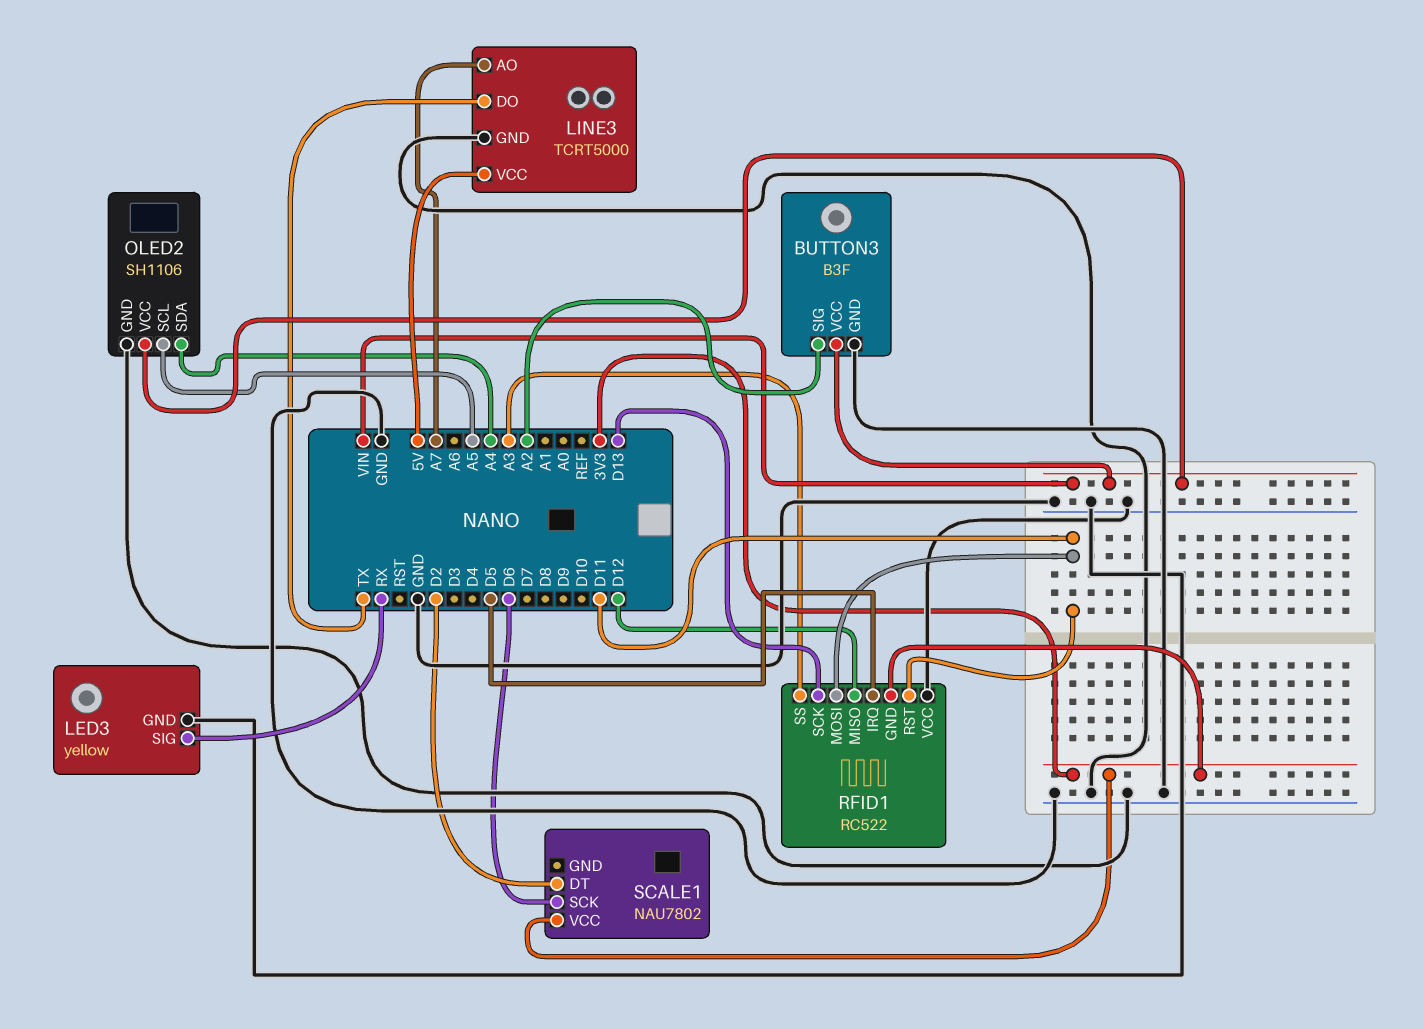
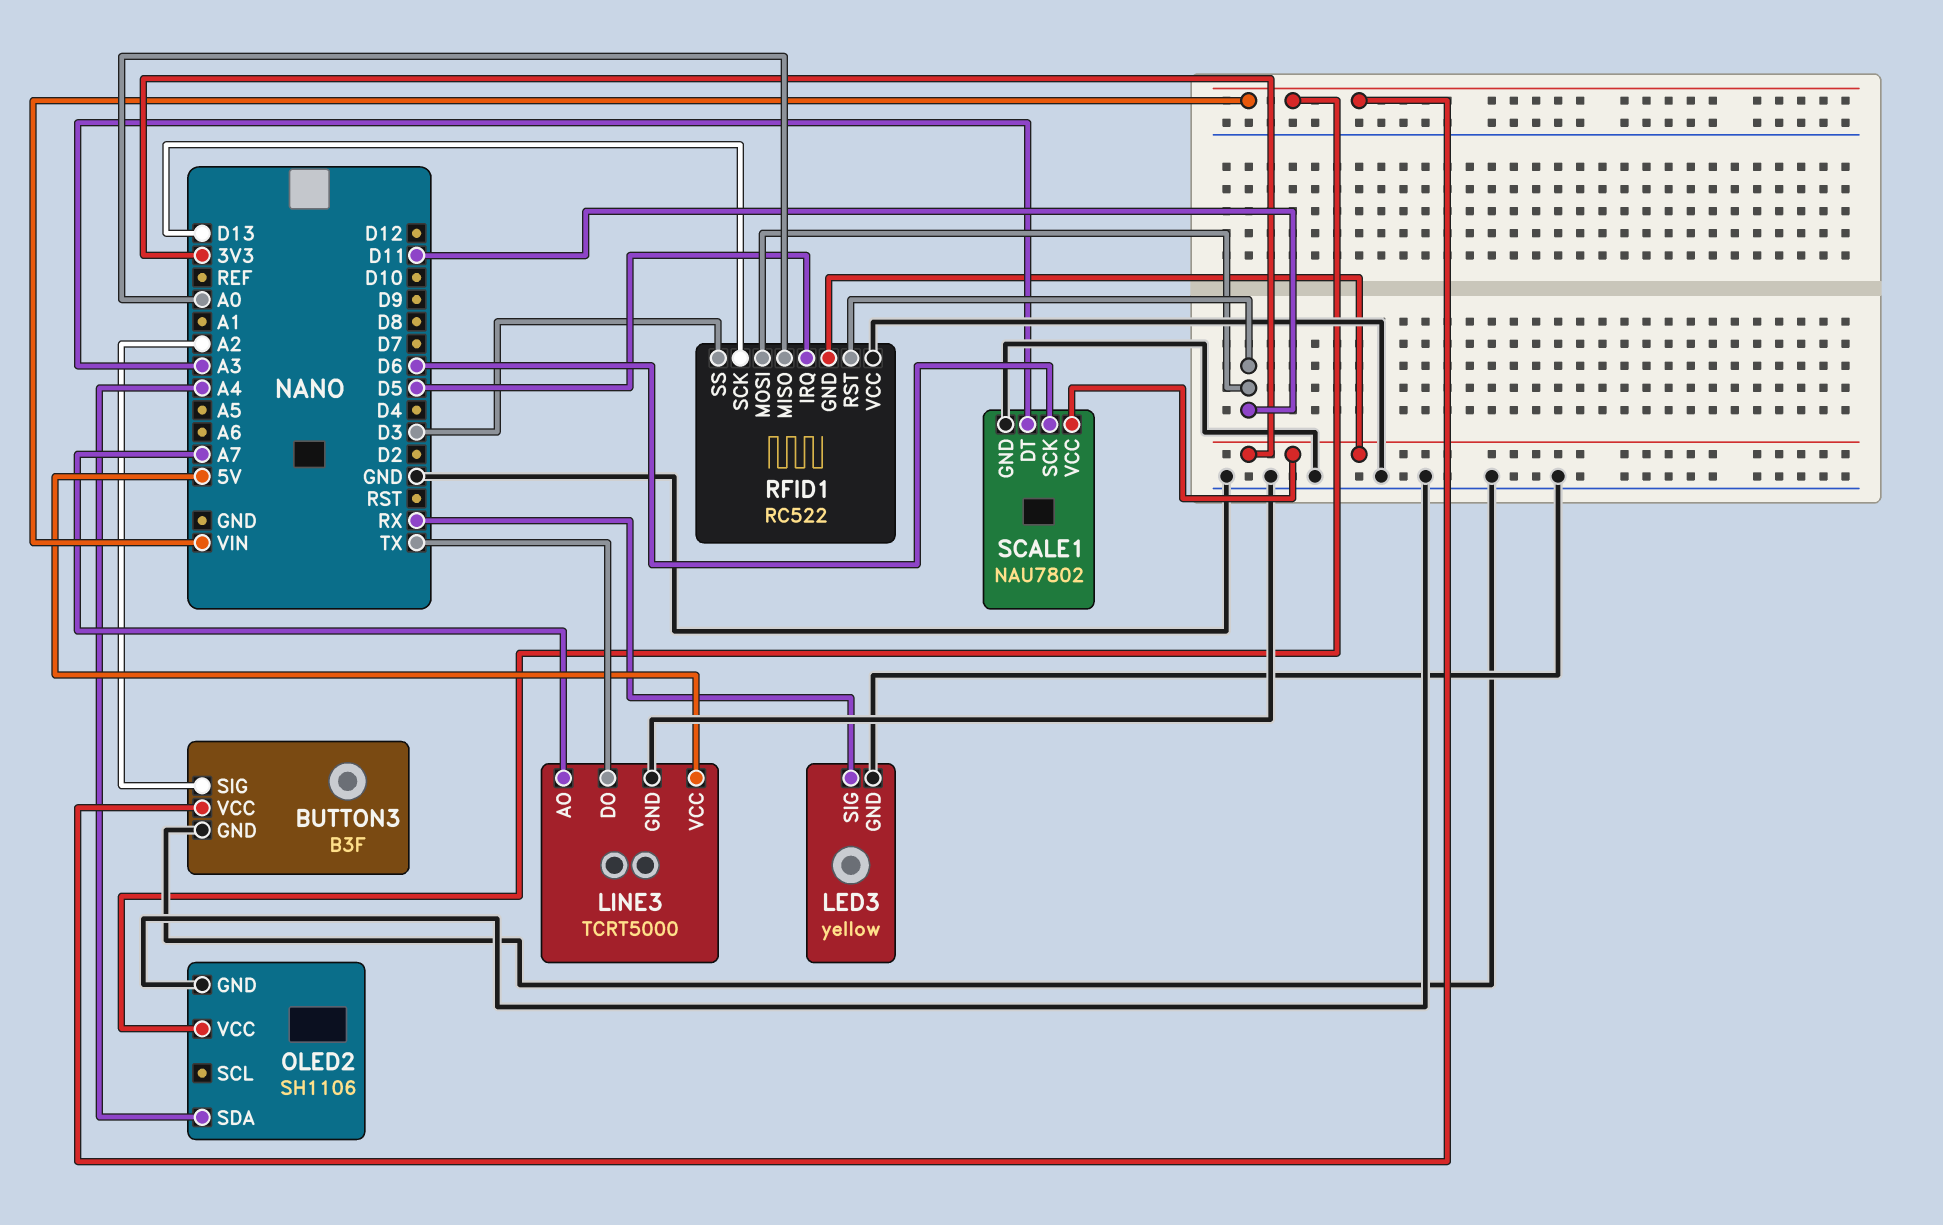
OLED2 pin SCL: A5 -> none
RFID1 pin MISO: D12 -> A0
RFID1 pin SS: A3 -> D3
SCALE1 pin DT: D2 -> A3
SCALE1 pin GND: none -> GND

